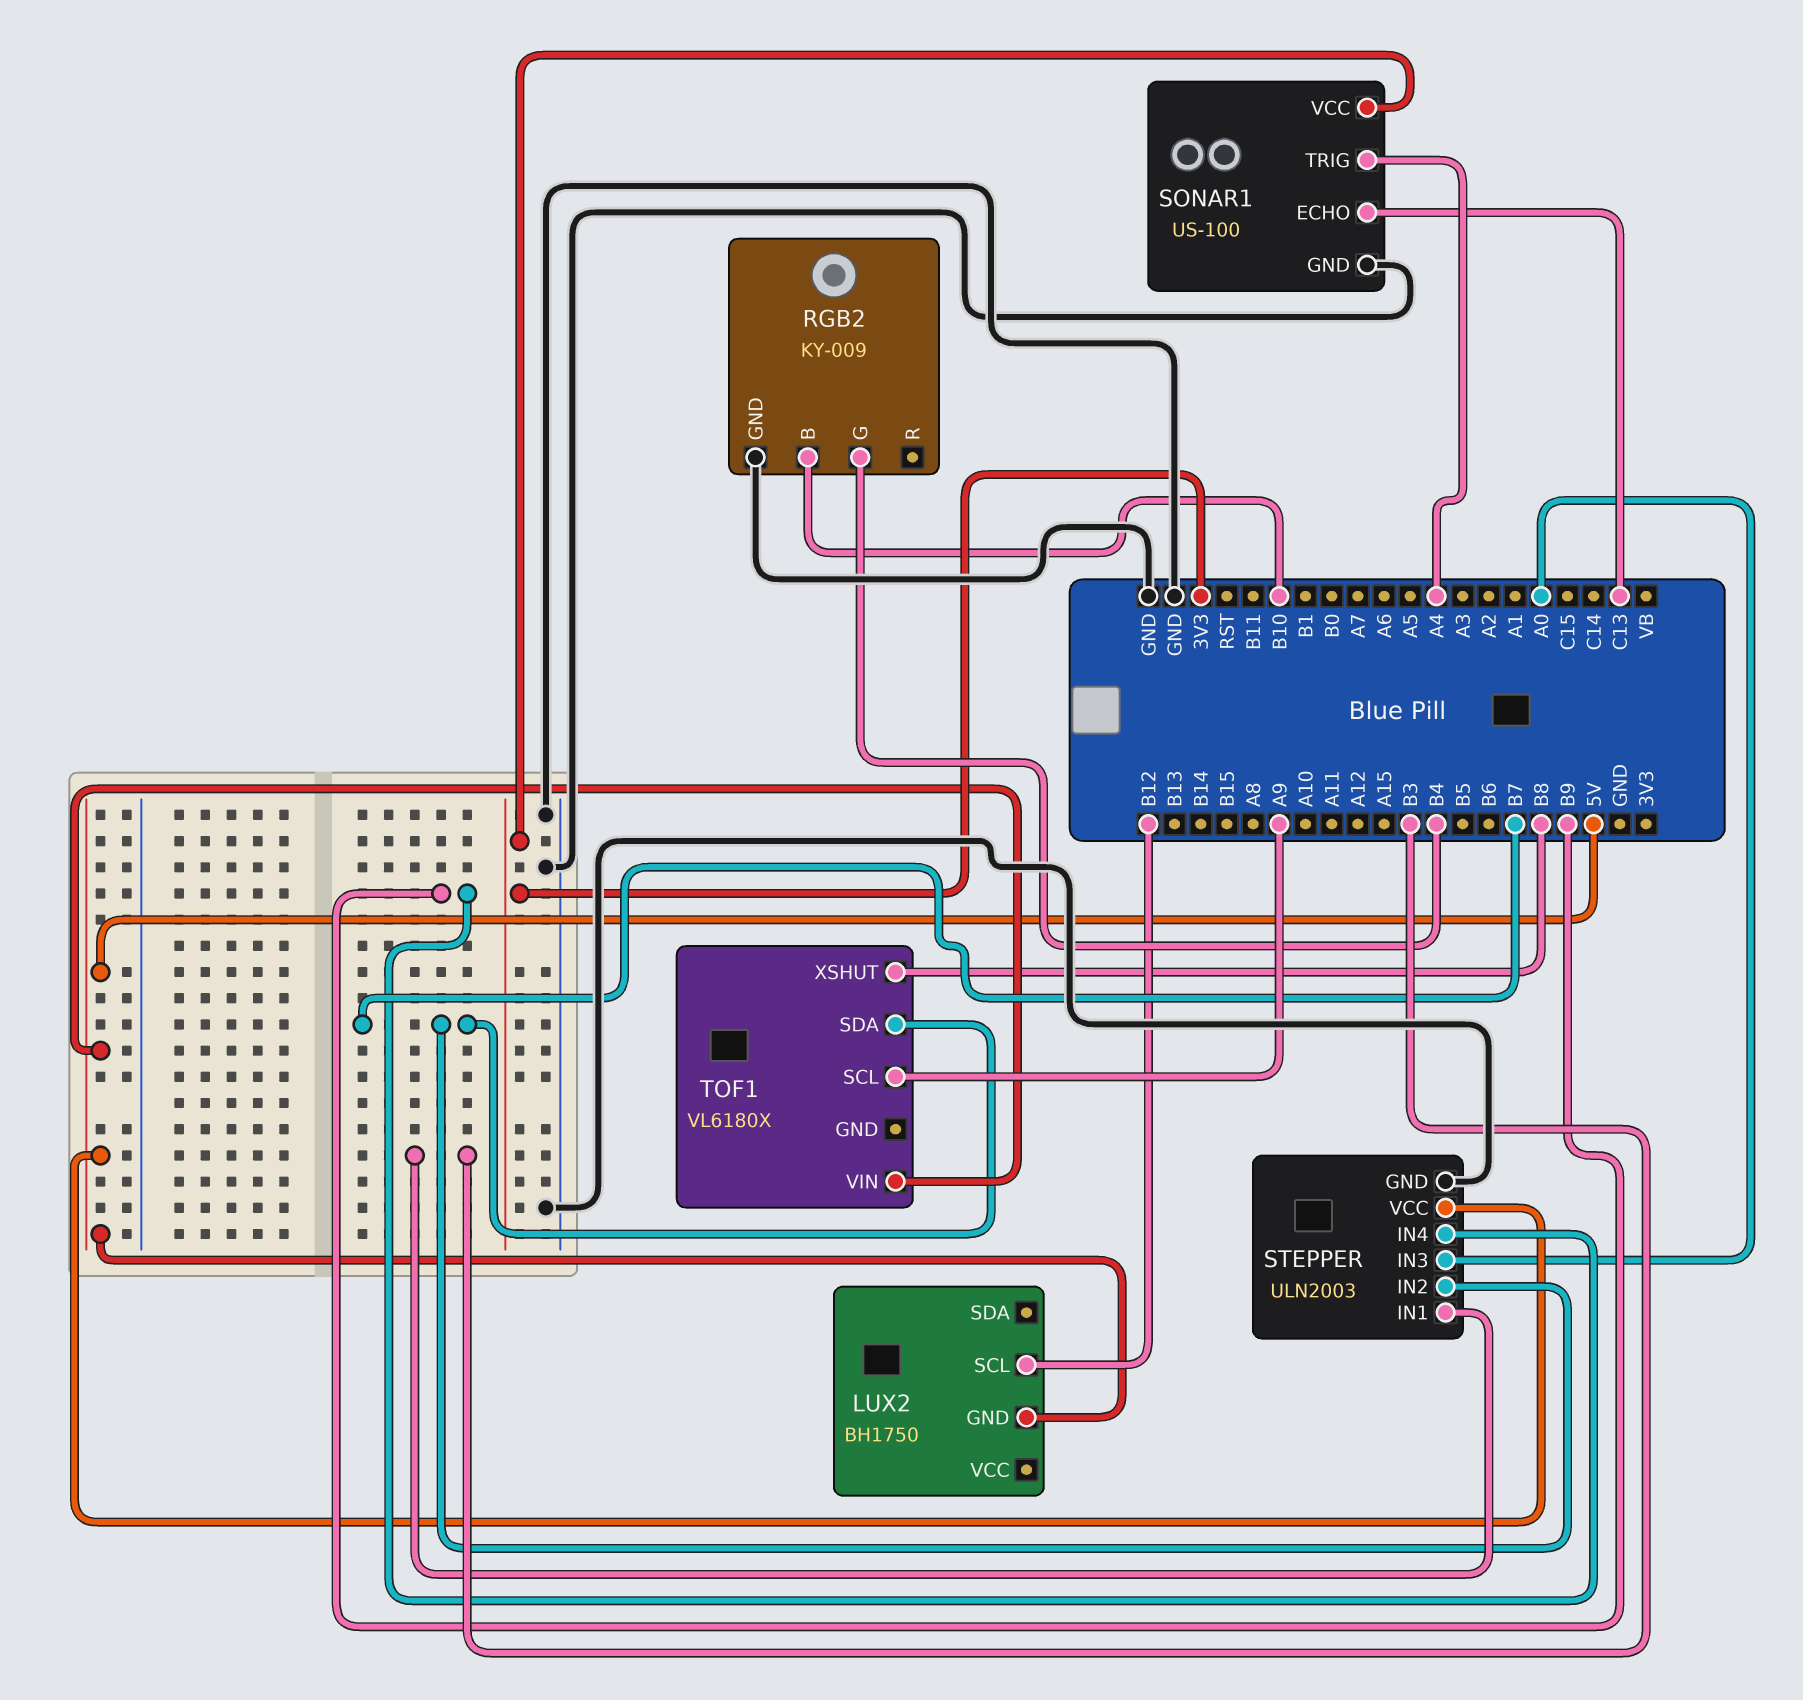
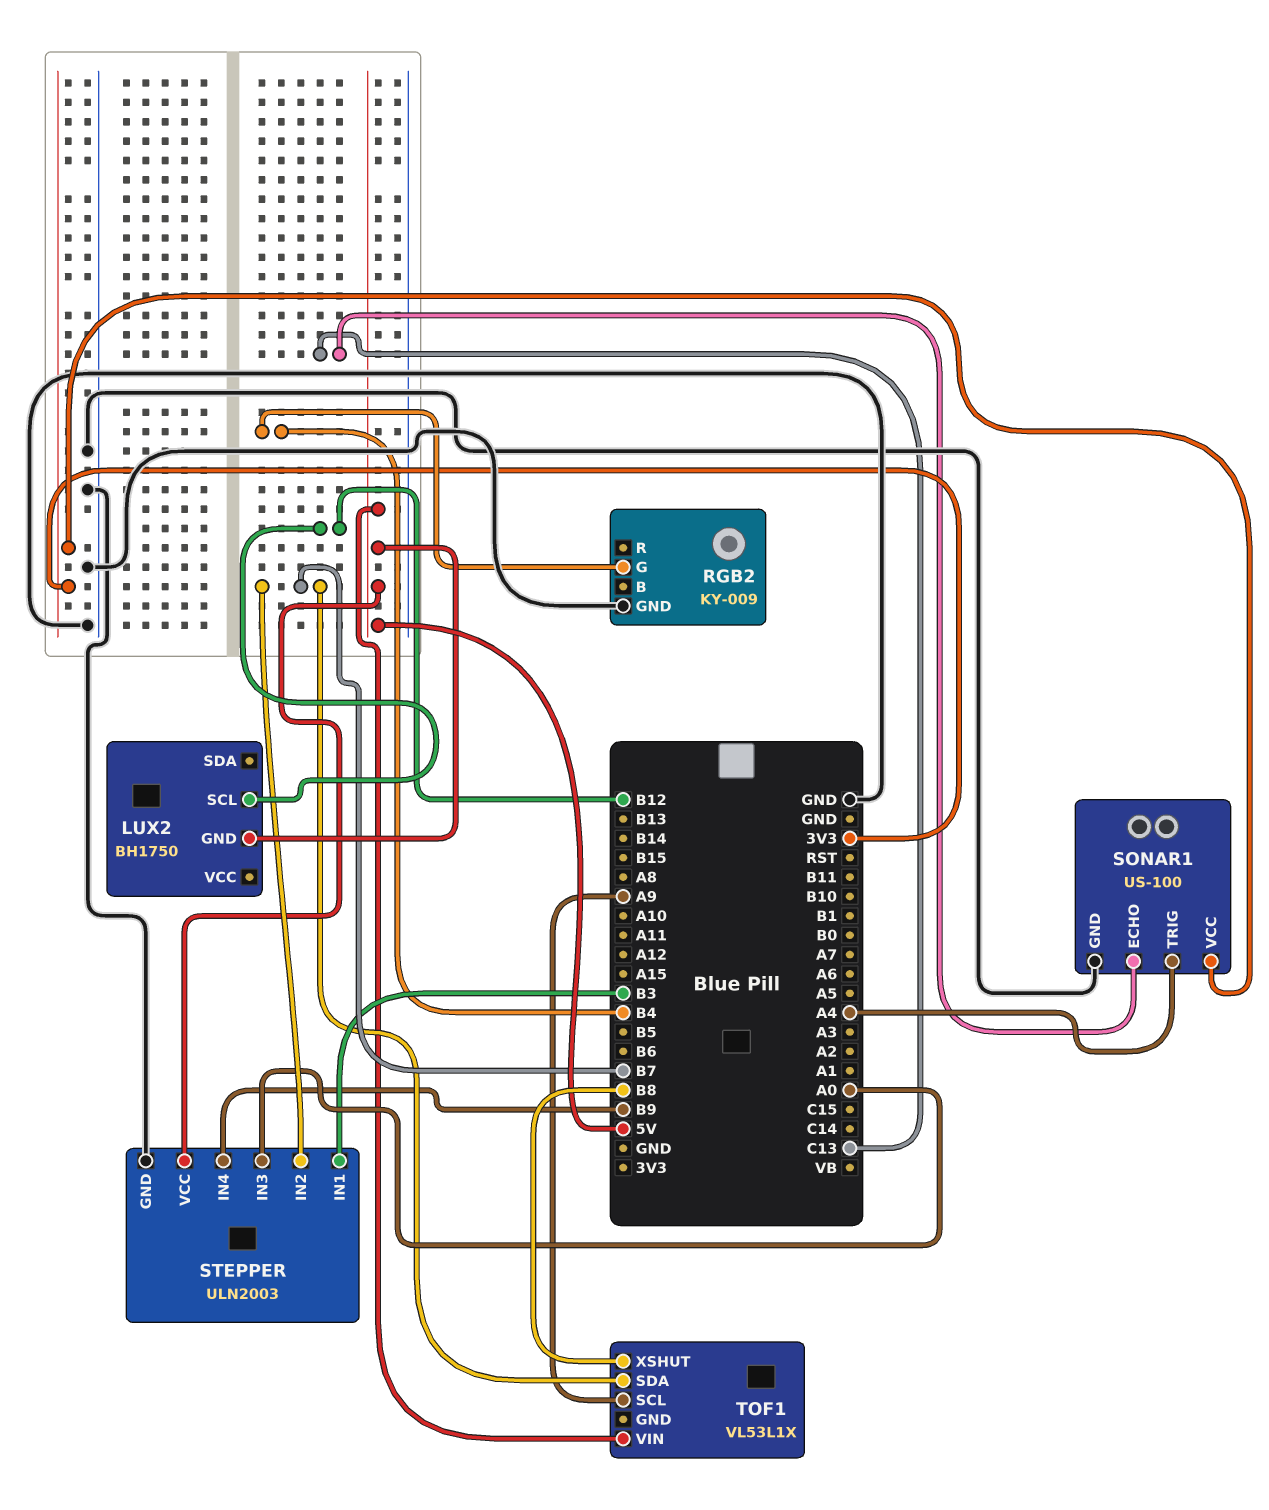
RGB2 pin B: B10 -> none
TOF1: VL6180X -> VL53L1X

